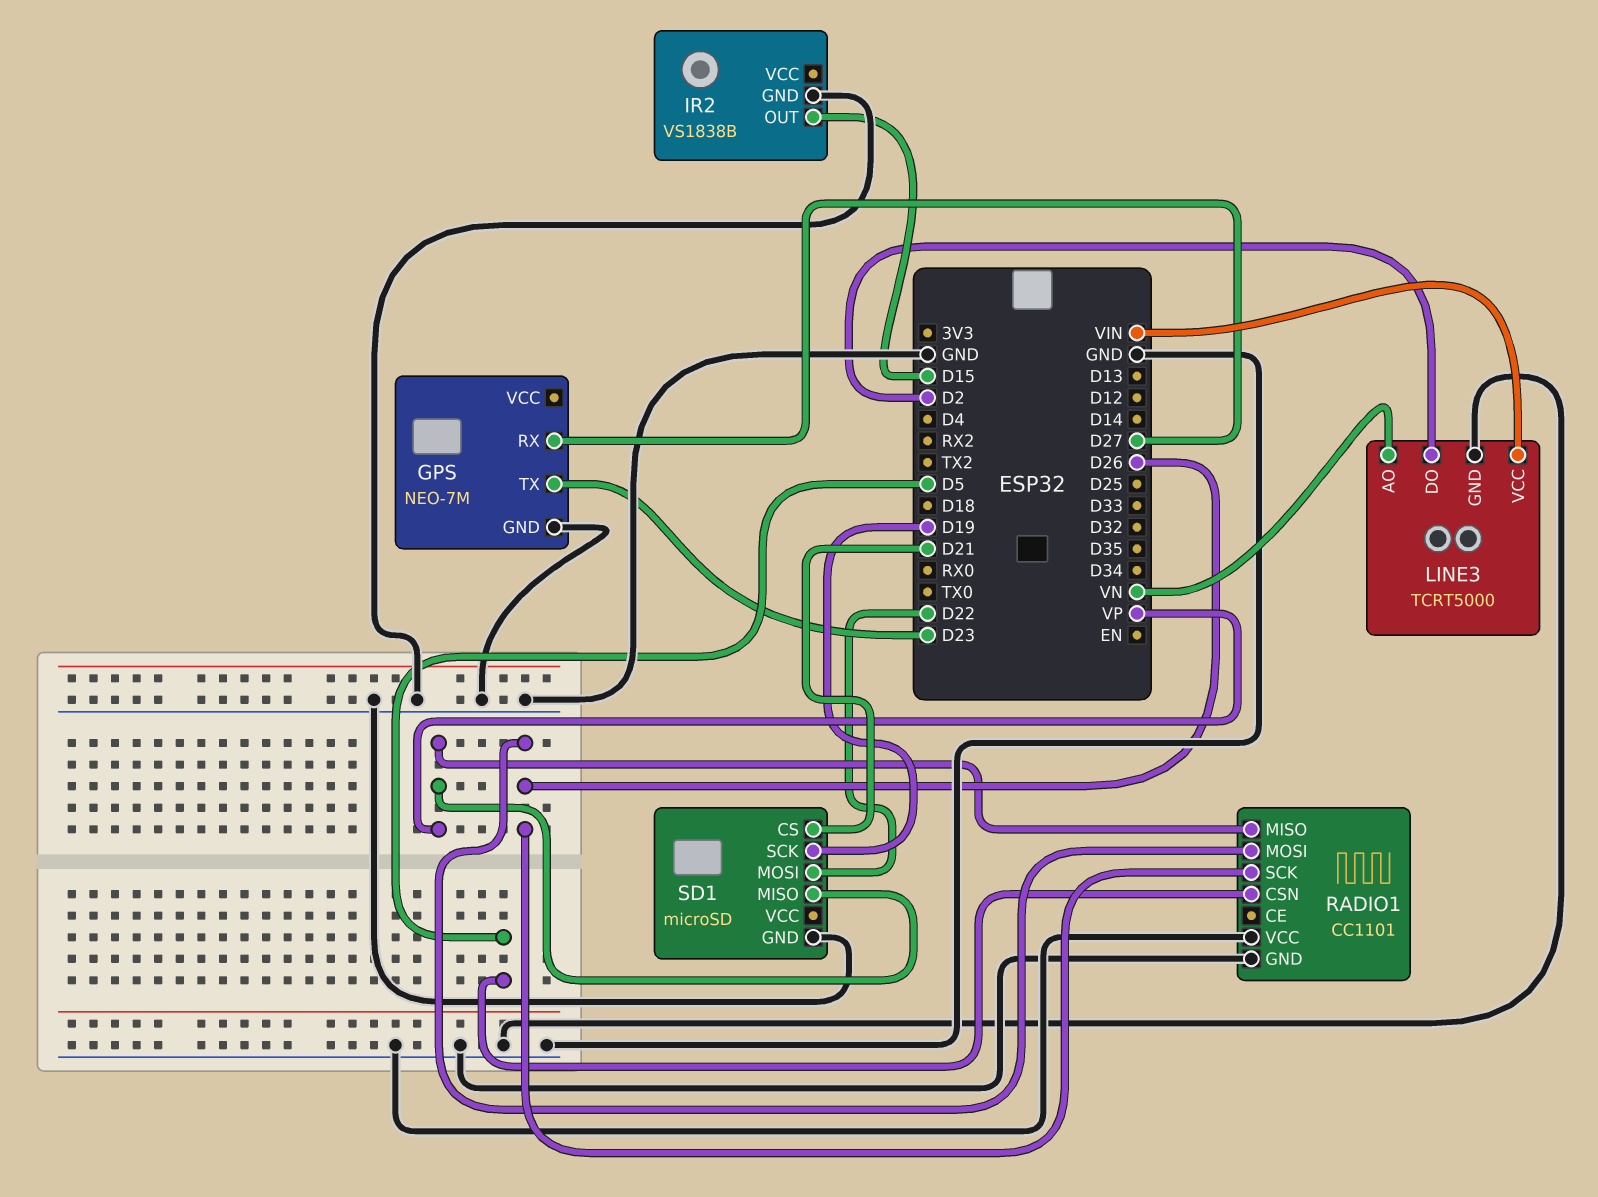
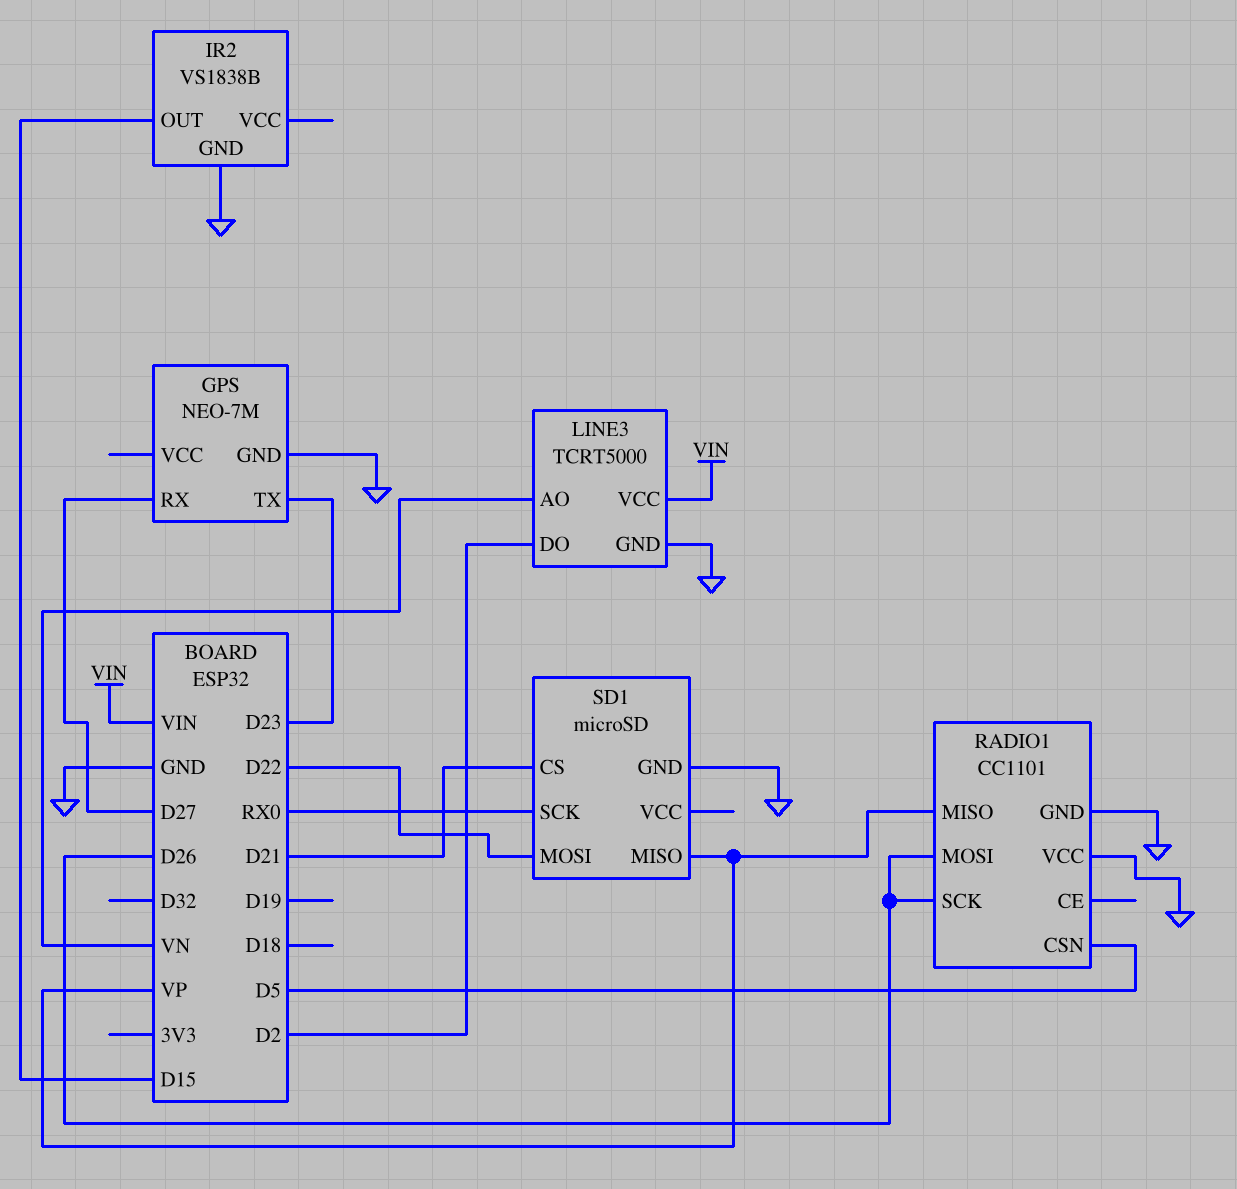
SD1 pin SCK: D19 -> RX0

